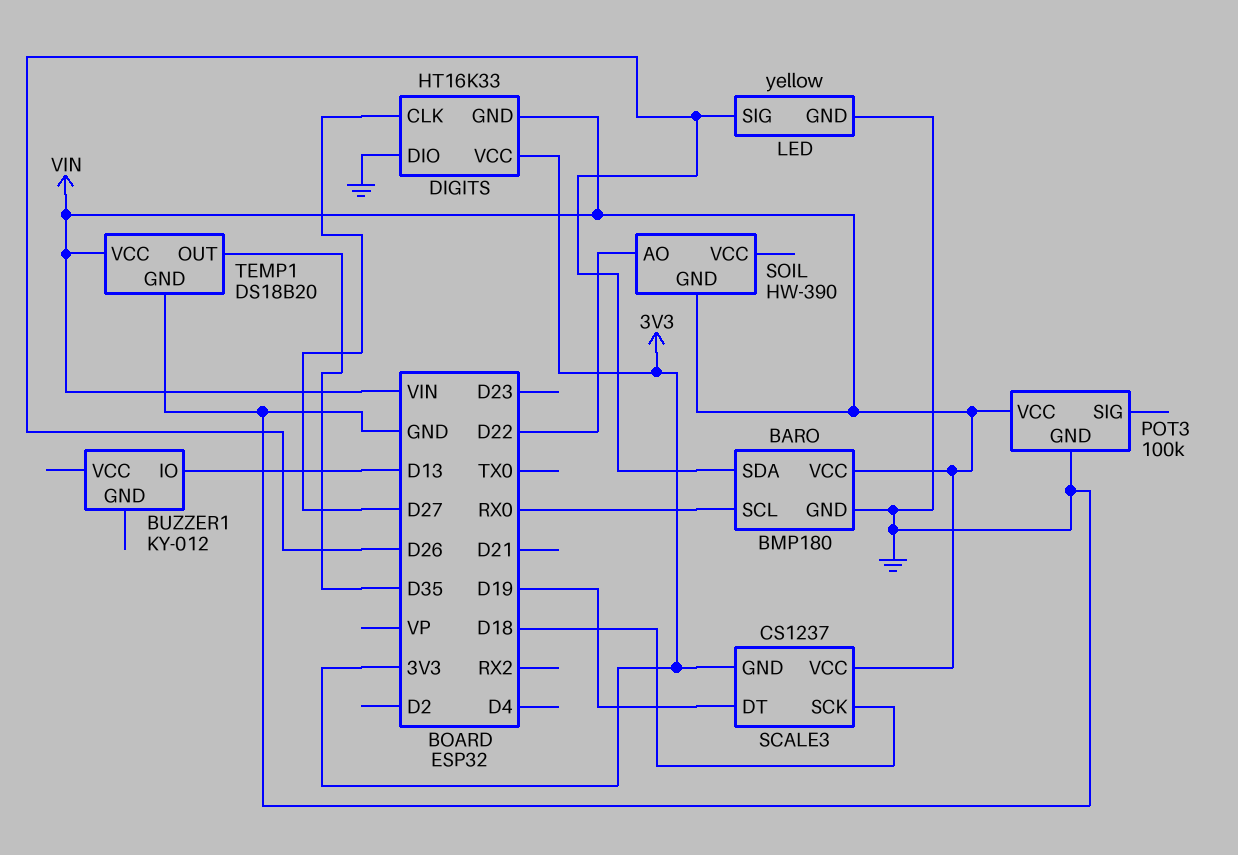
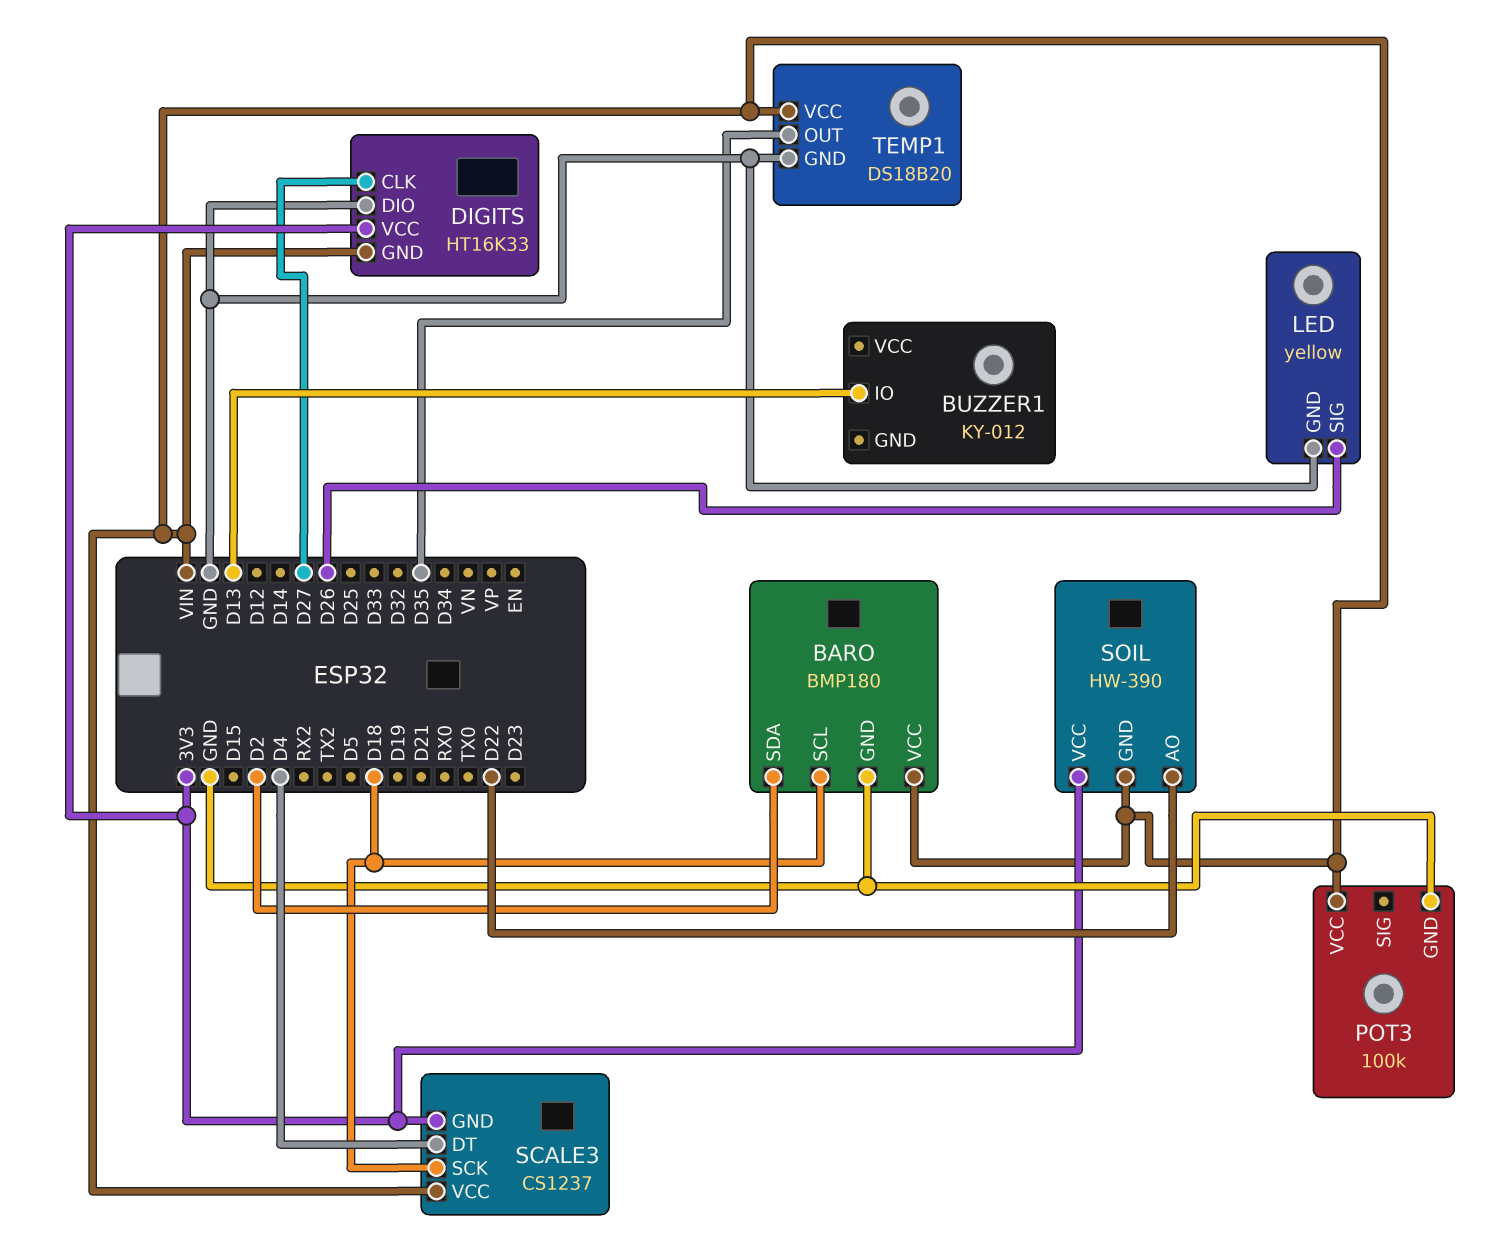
BARO pin SCL: RX0 -> D18
BARO pin SDA: D26 -> D2
SCALE3 pin DT: D19 -> D4
SOIL pin VCC: none -> 3V3

